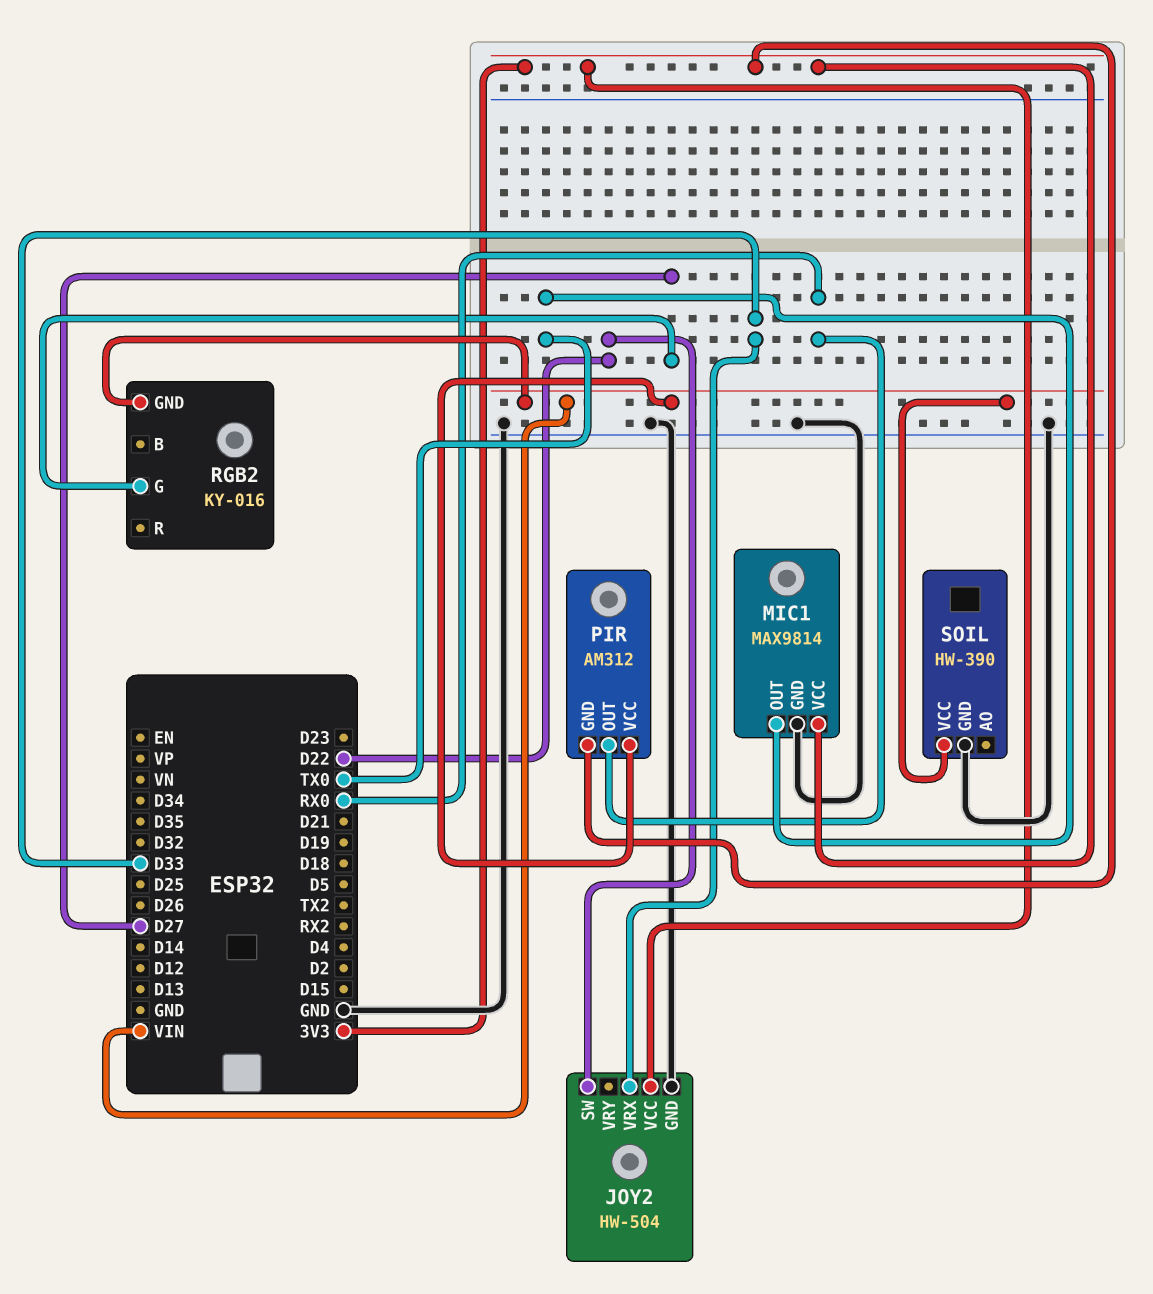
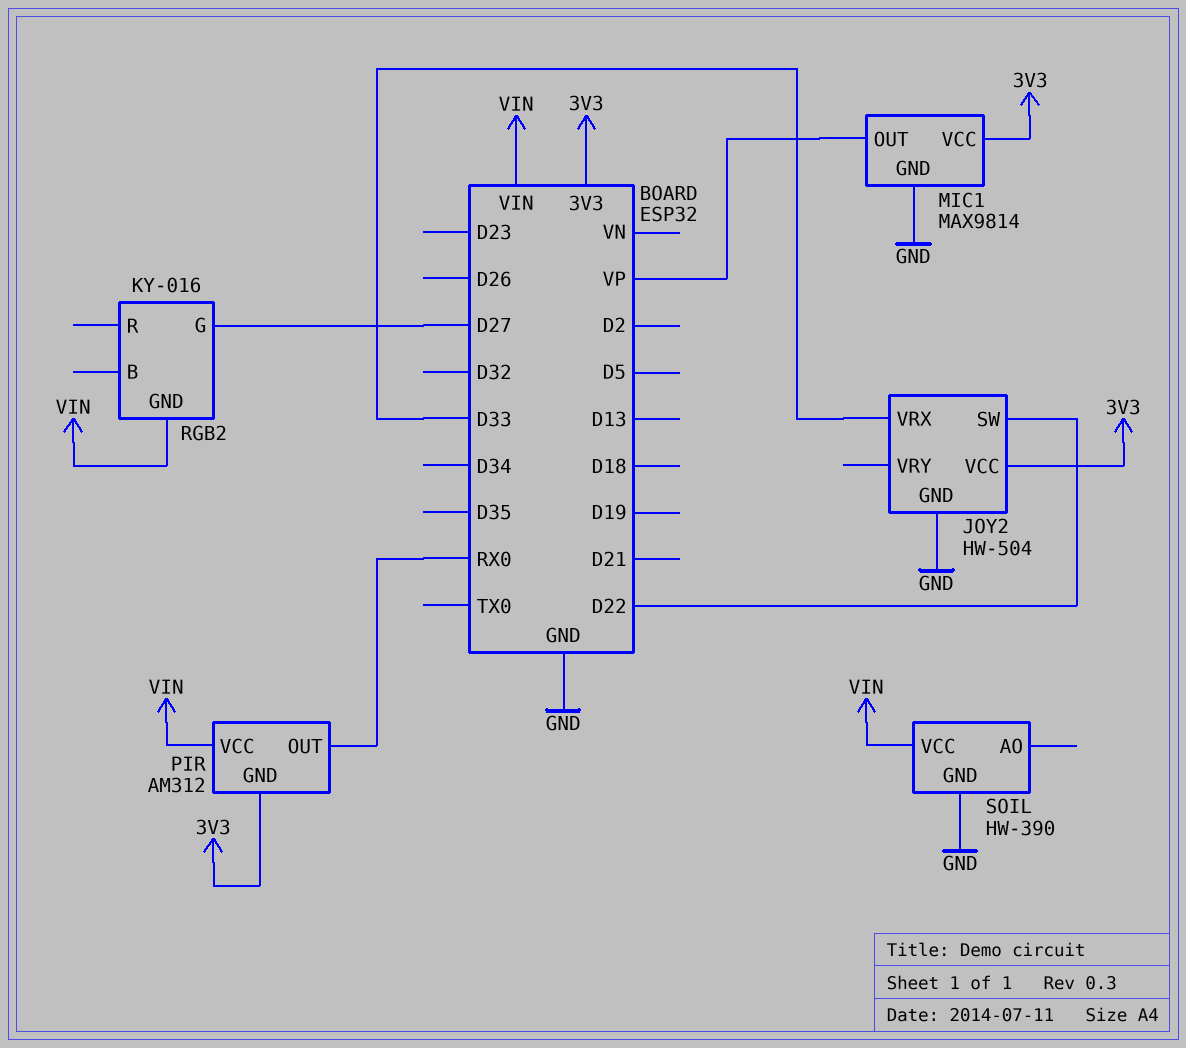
MIC1 pin OUT: TX0 -> VP

